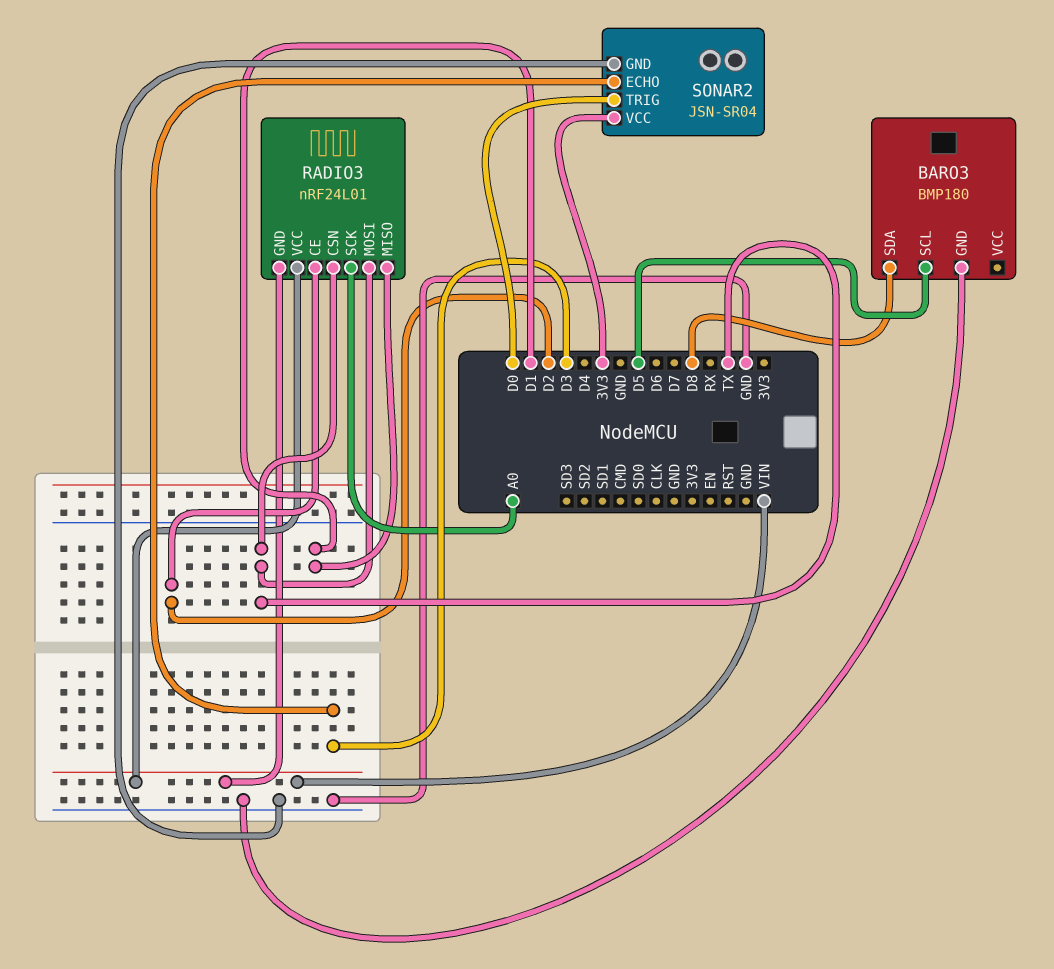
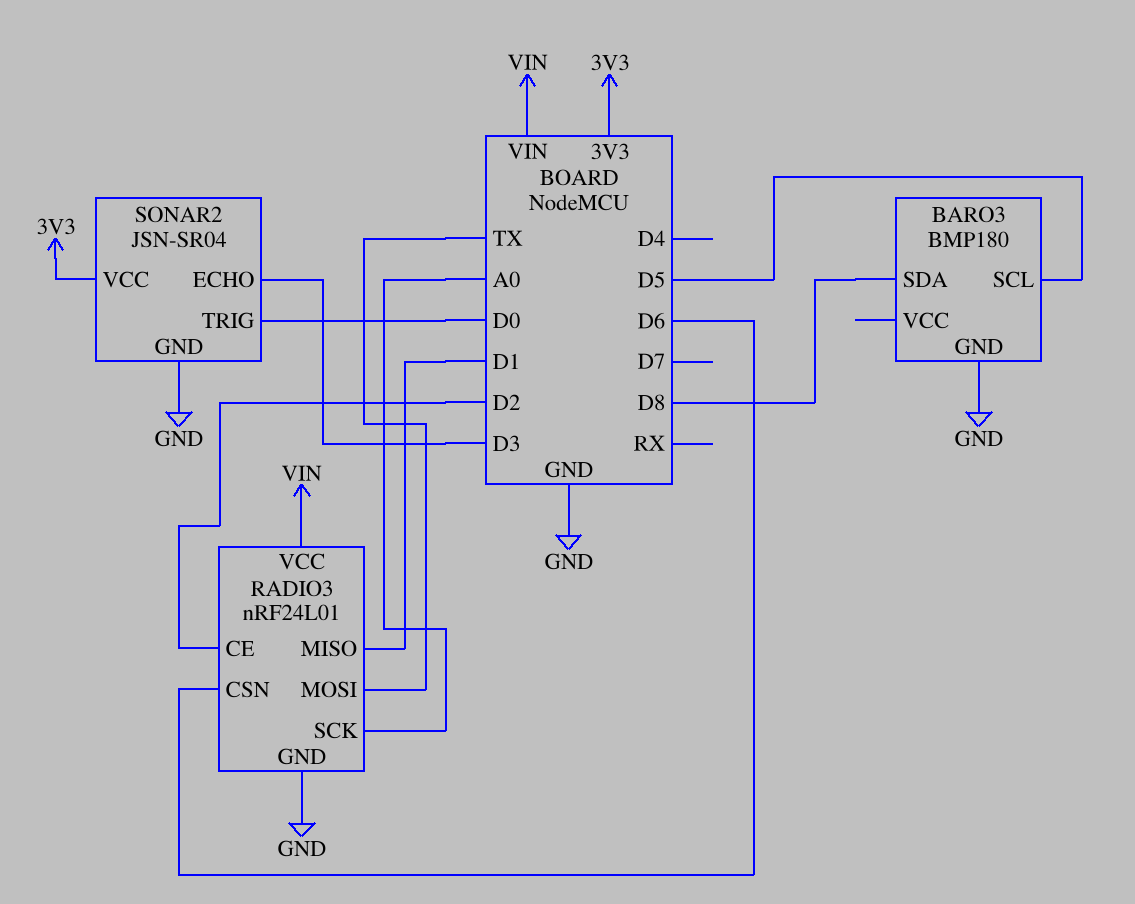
RADIO3 pin CSN: TX -> D6
RADIO3 pin GND: VIN -> GND

